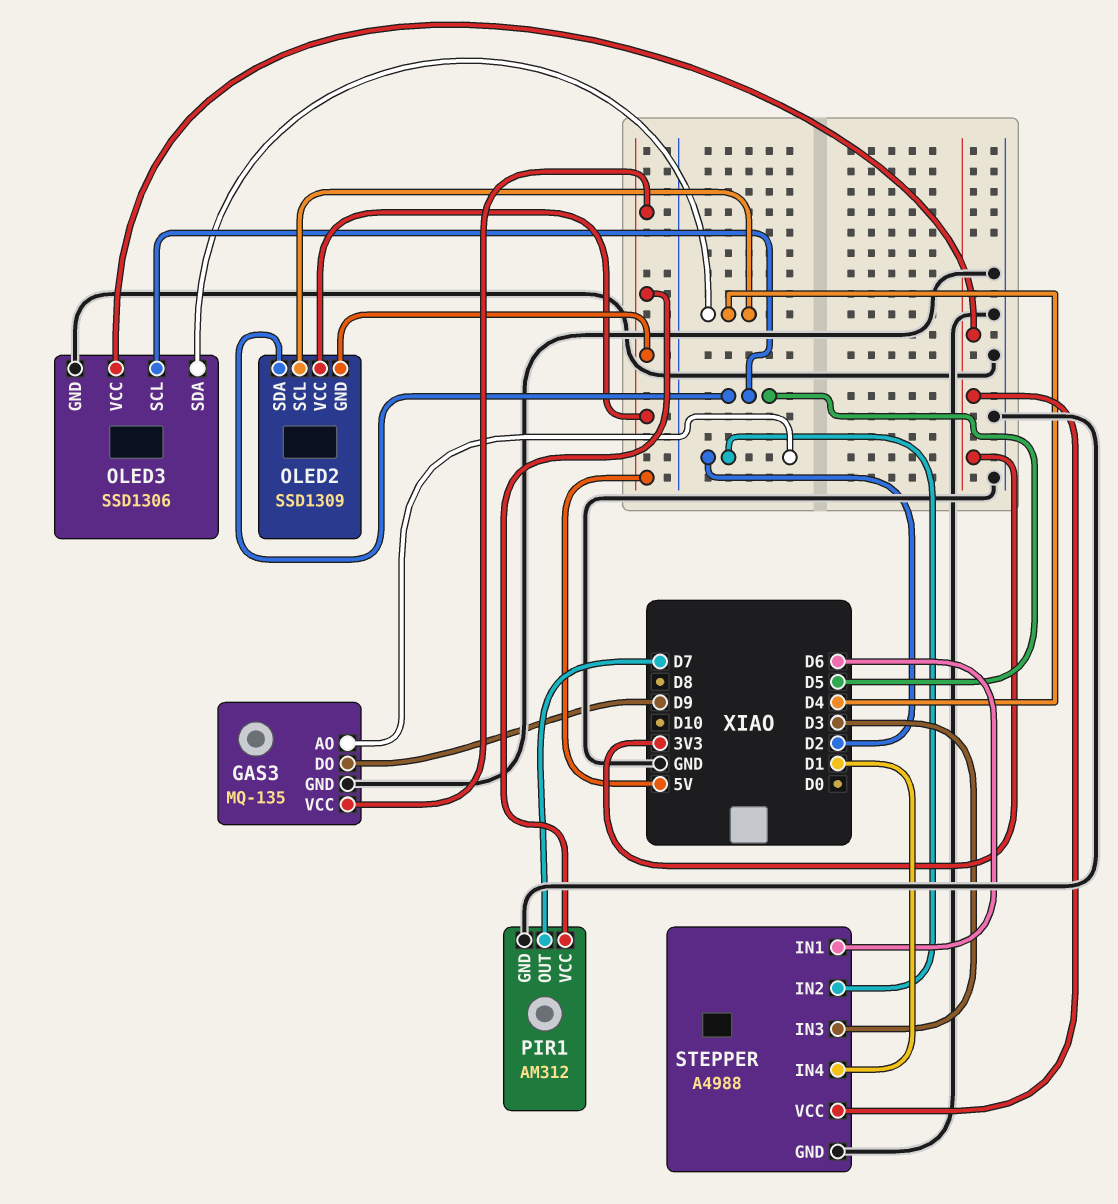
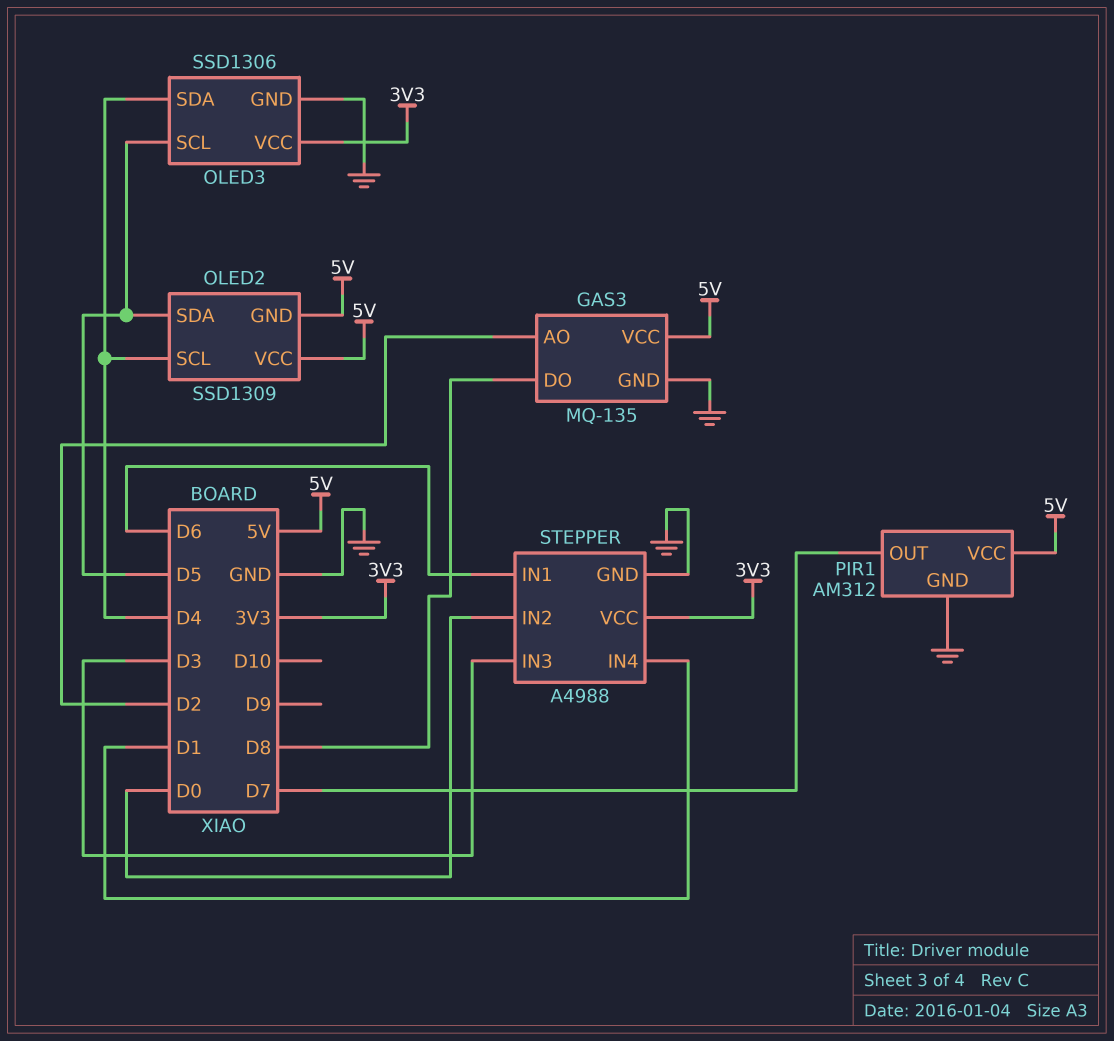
GAS3 pin DO: D9 -> D8
STEPPER pin IN2: D2 -> D0

